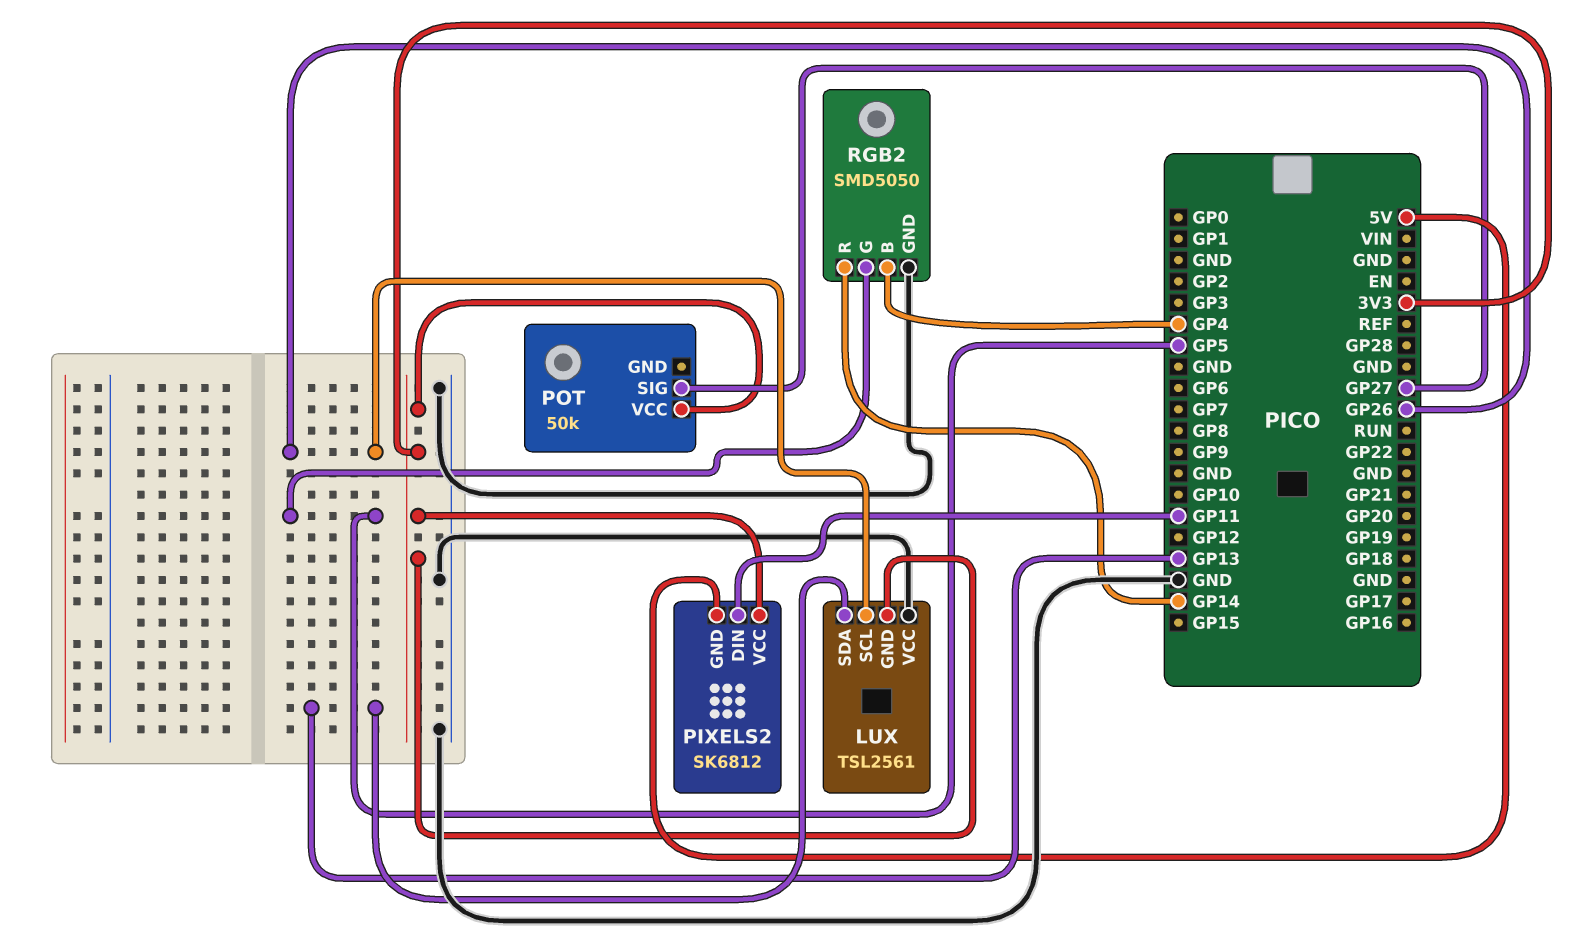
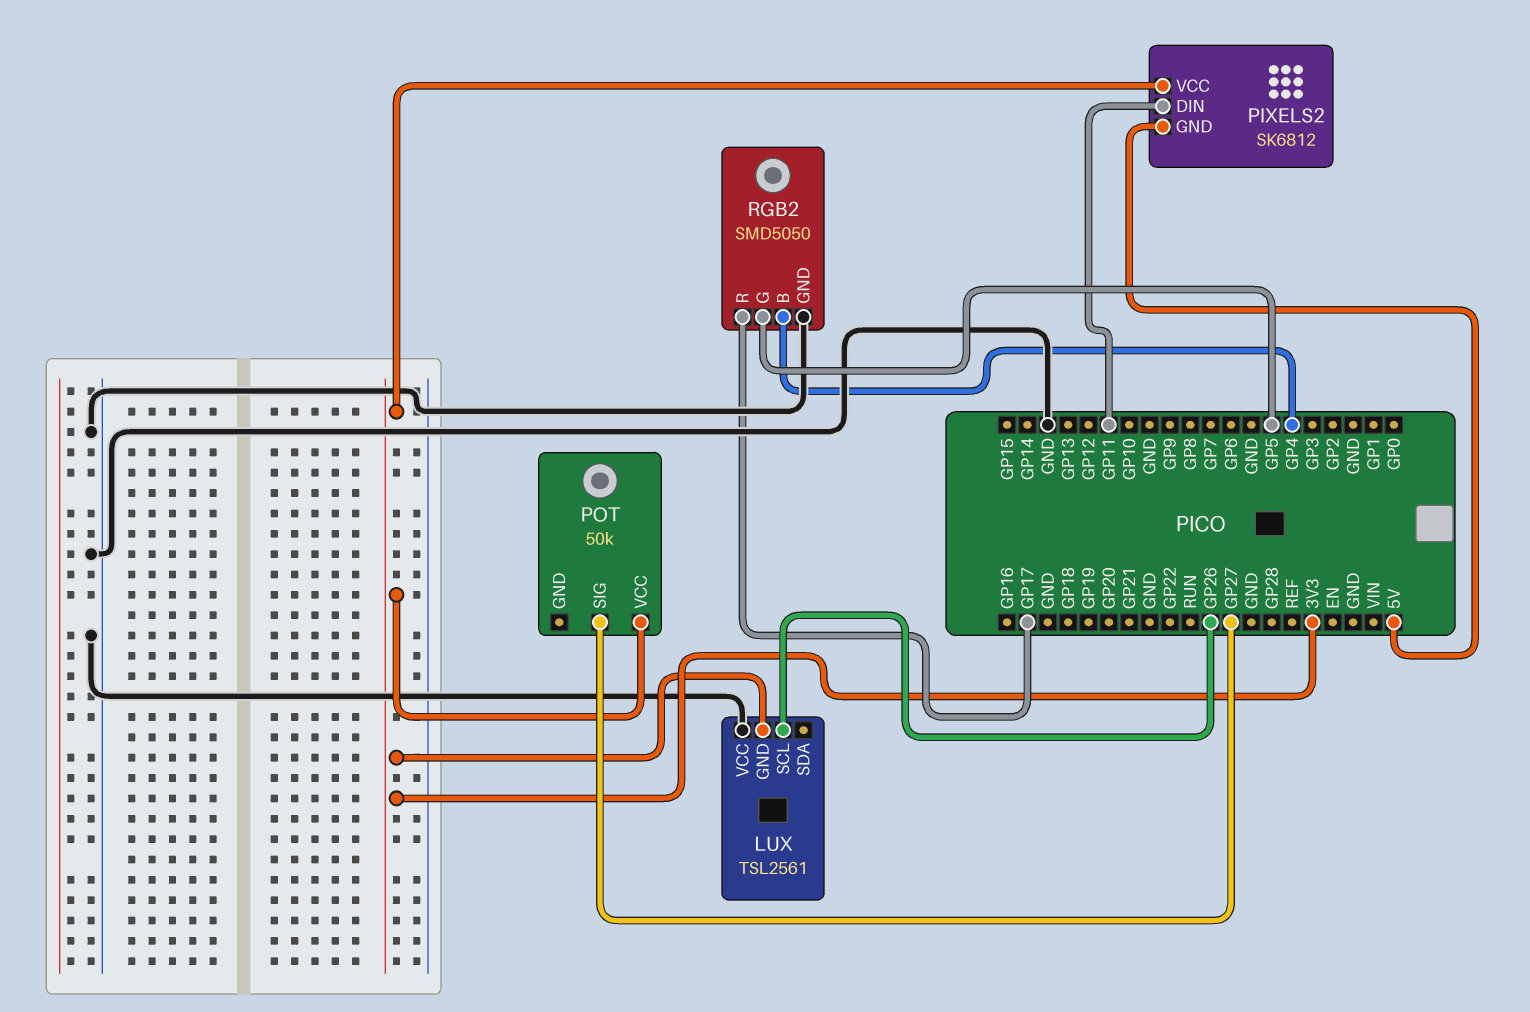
LUX pin SDA: GP13 -> none
RGB2 pin R: GP14 -> GP17

